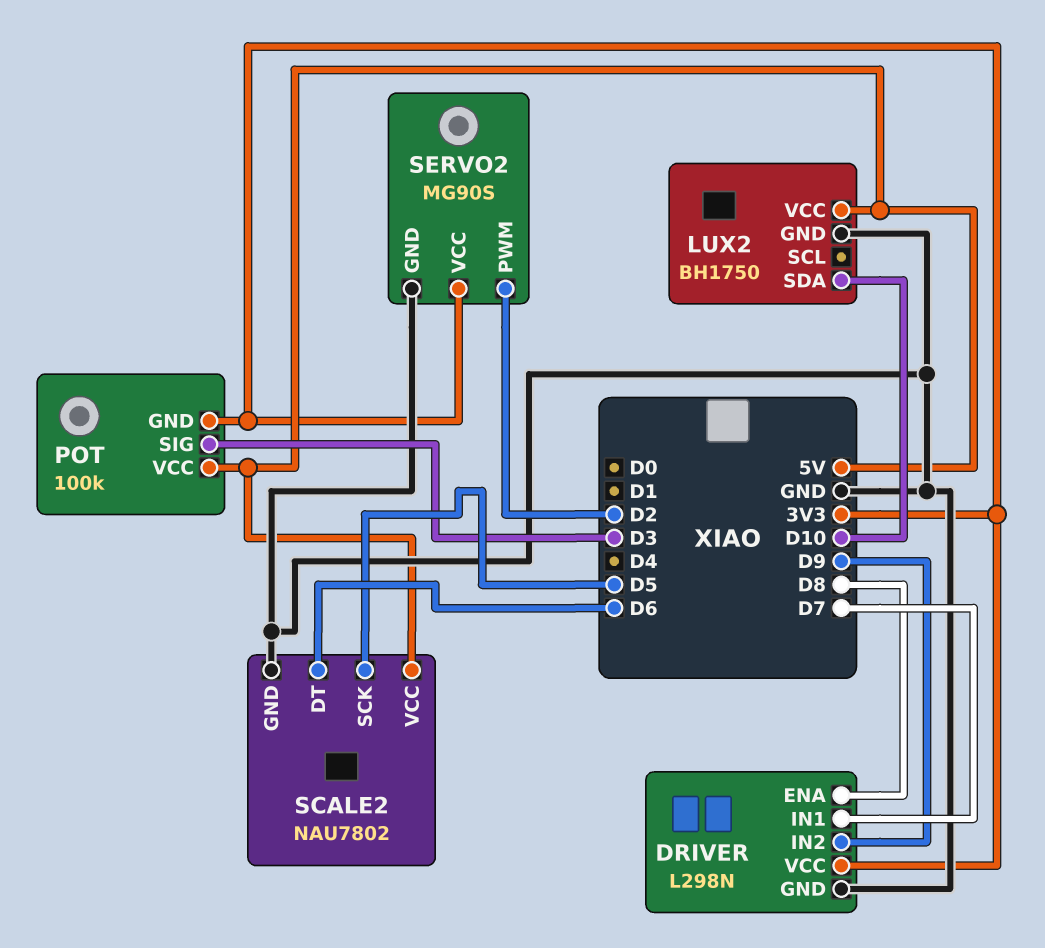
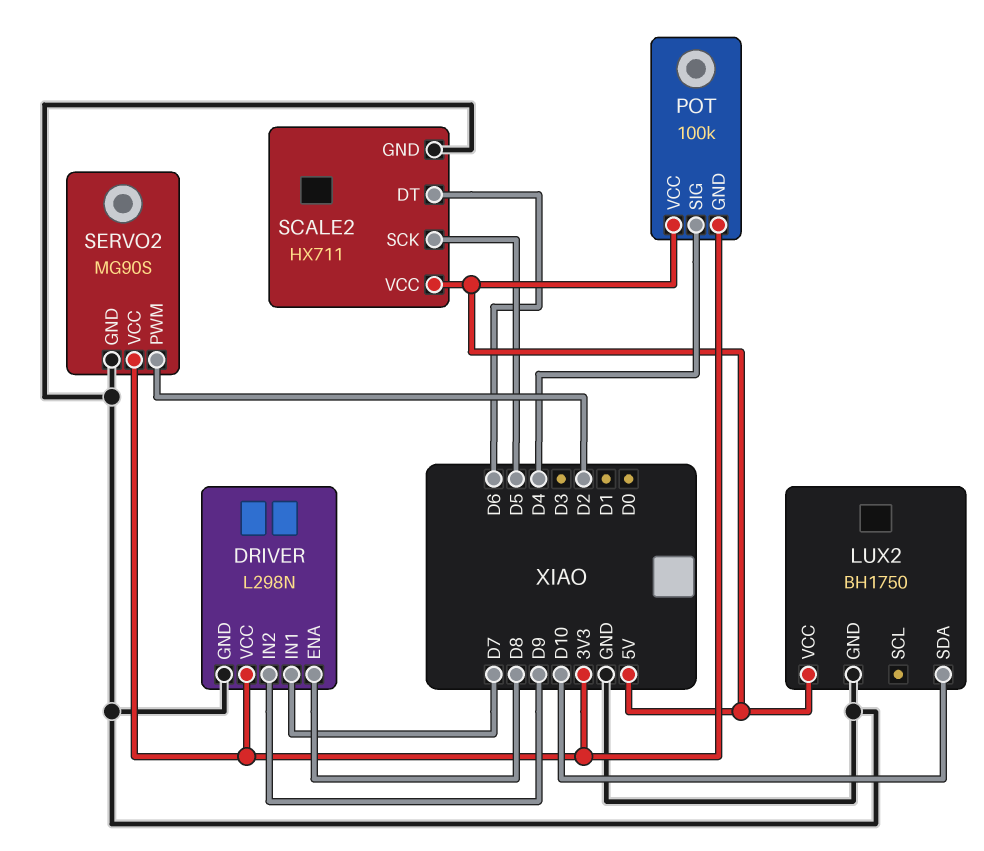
POT pin SIG: D3 -> D4
SCALE2: NAU7802 -> HX711

